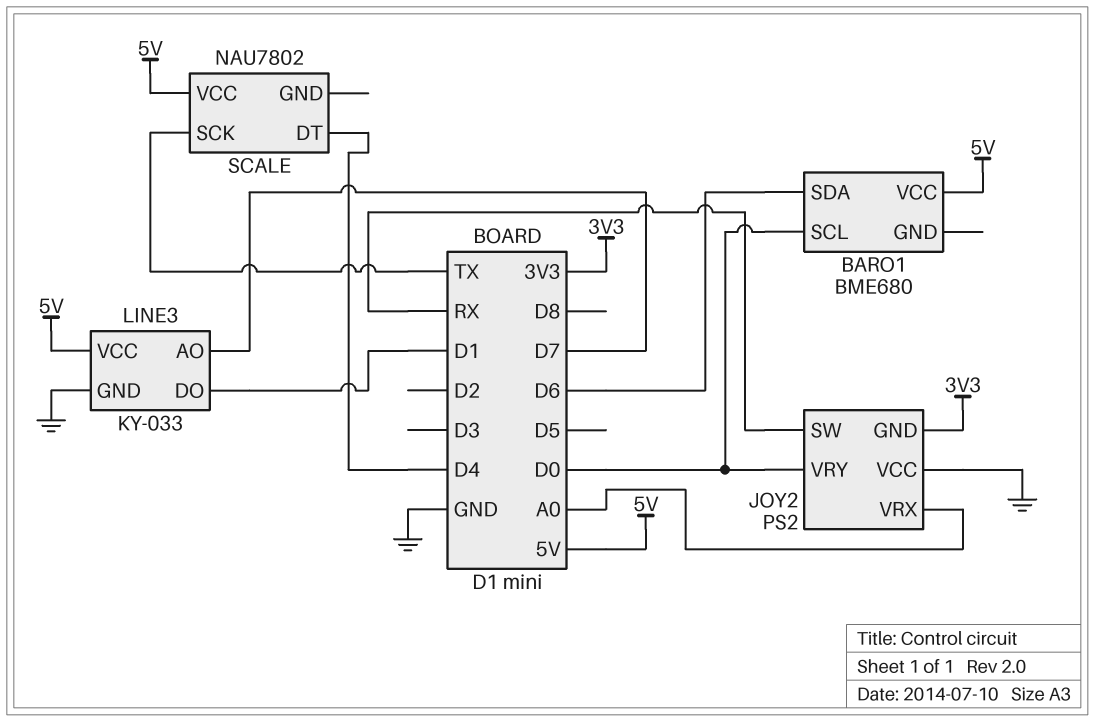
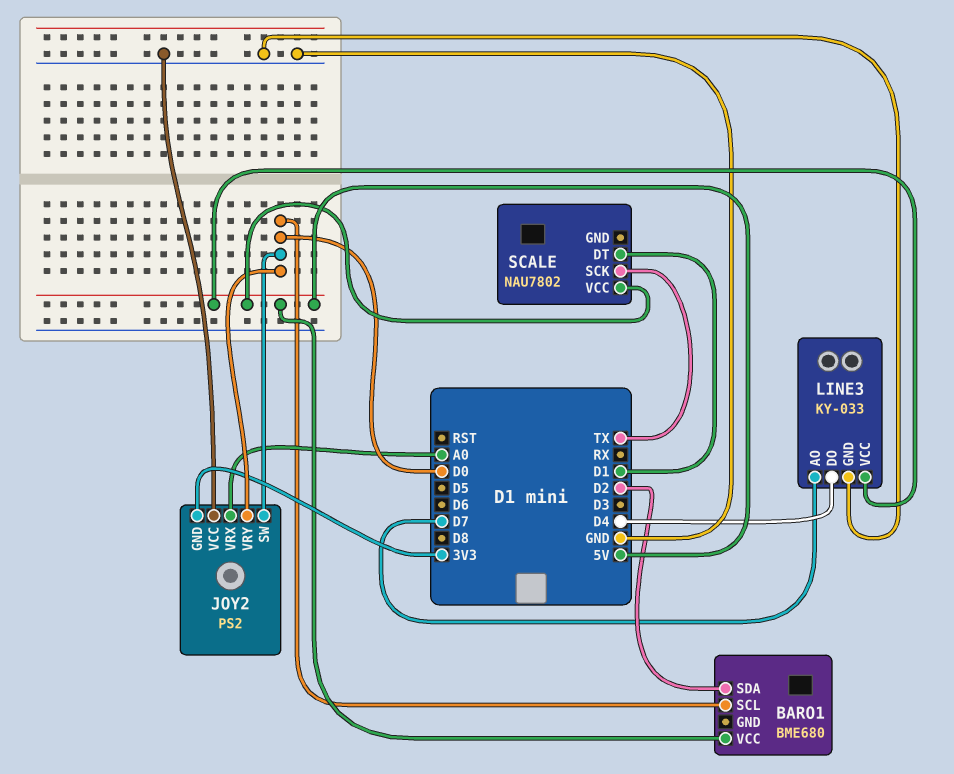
BARO1 pin SDA: D6 -> D2
JOY2 pin SW: RX -> D0
LINE3 pin DO: D1 -> D4
SCALE pin DT: D4 -> D1

